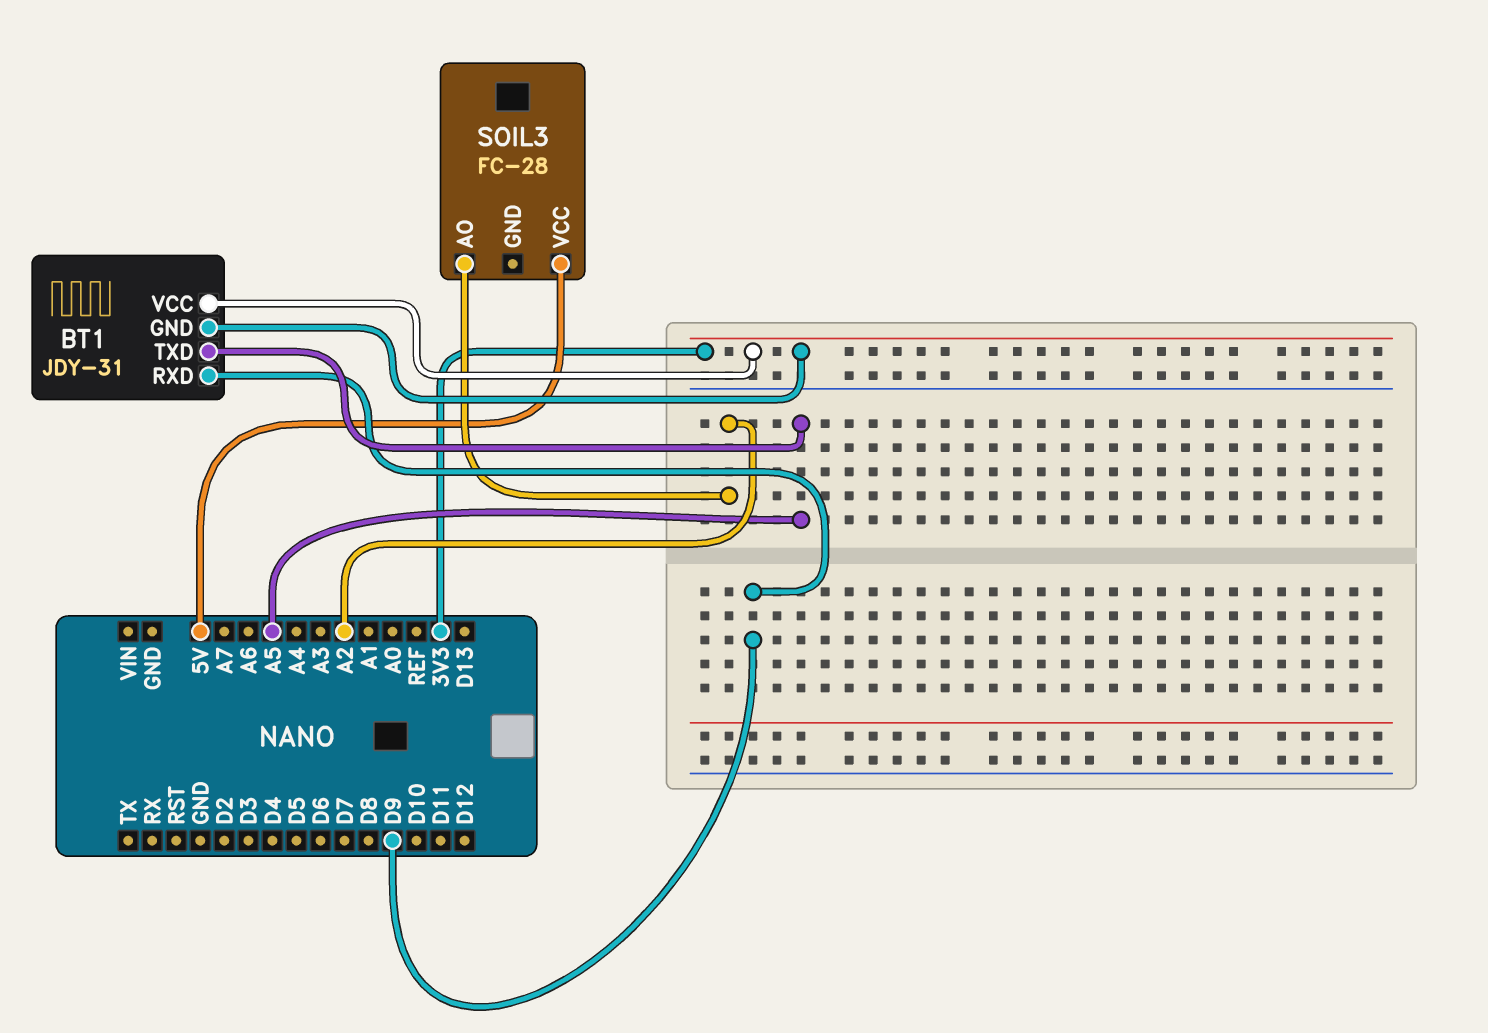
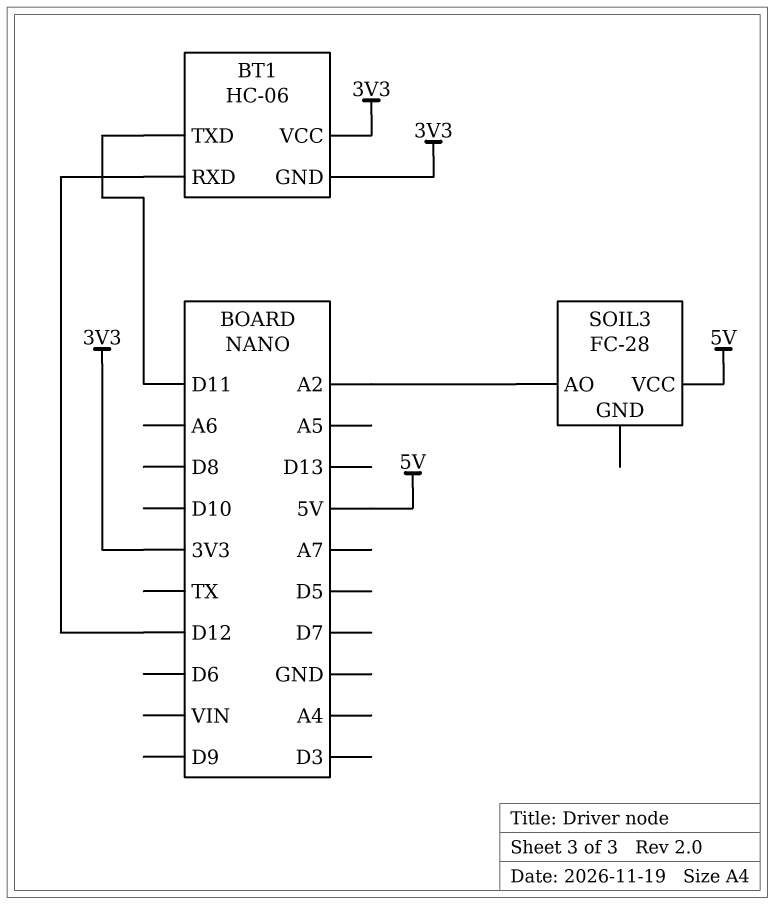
BT1: JDY-31 -> HC-06
BT1 pin RXD: D9 -> D12
BT1 pin TXD: A5 -> D11

